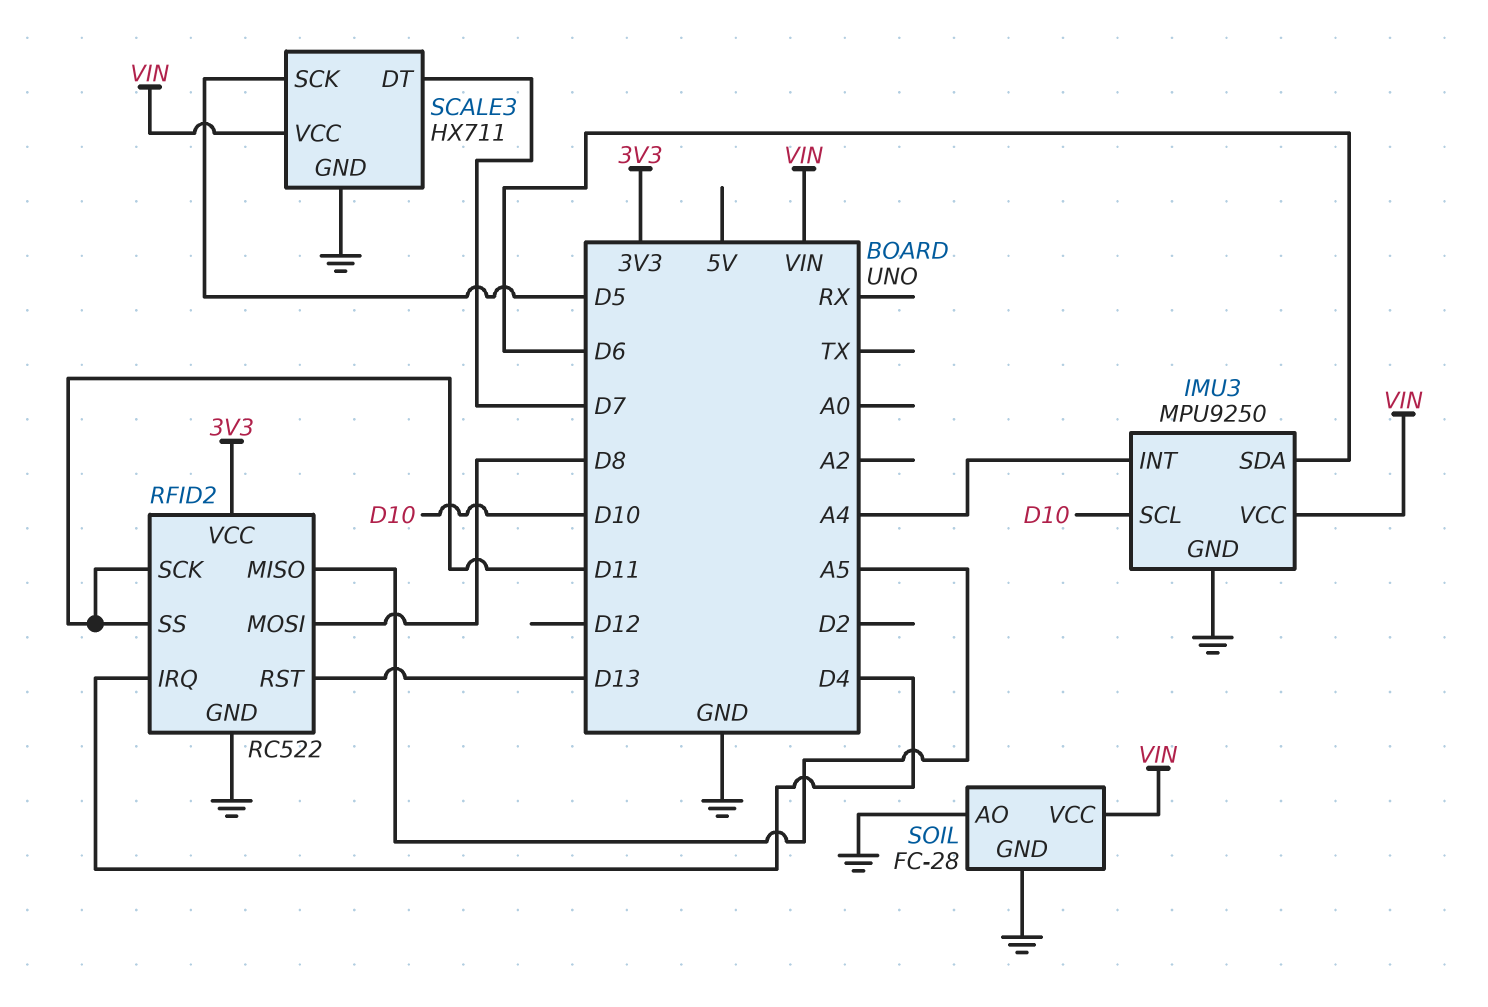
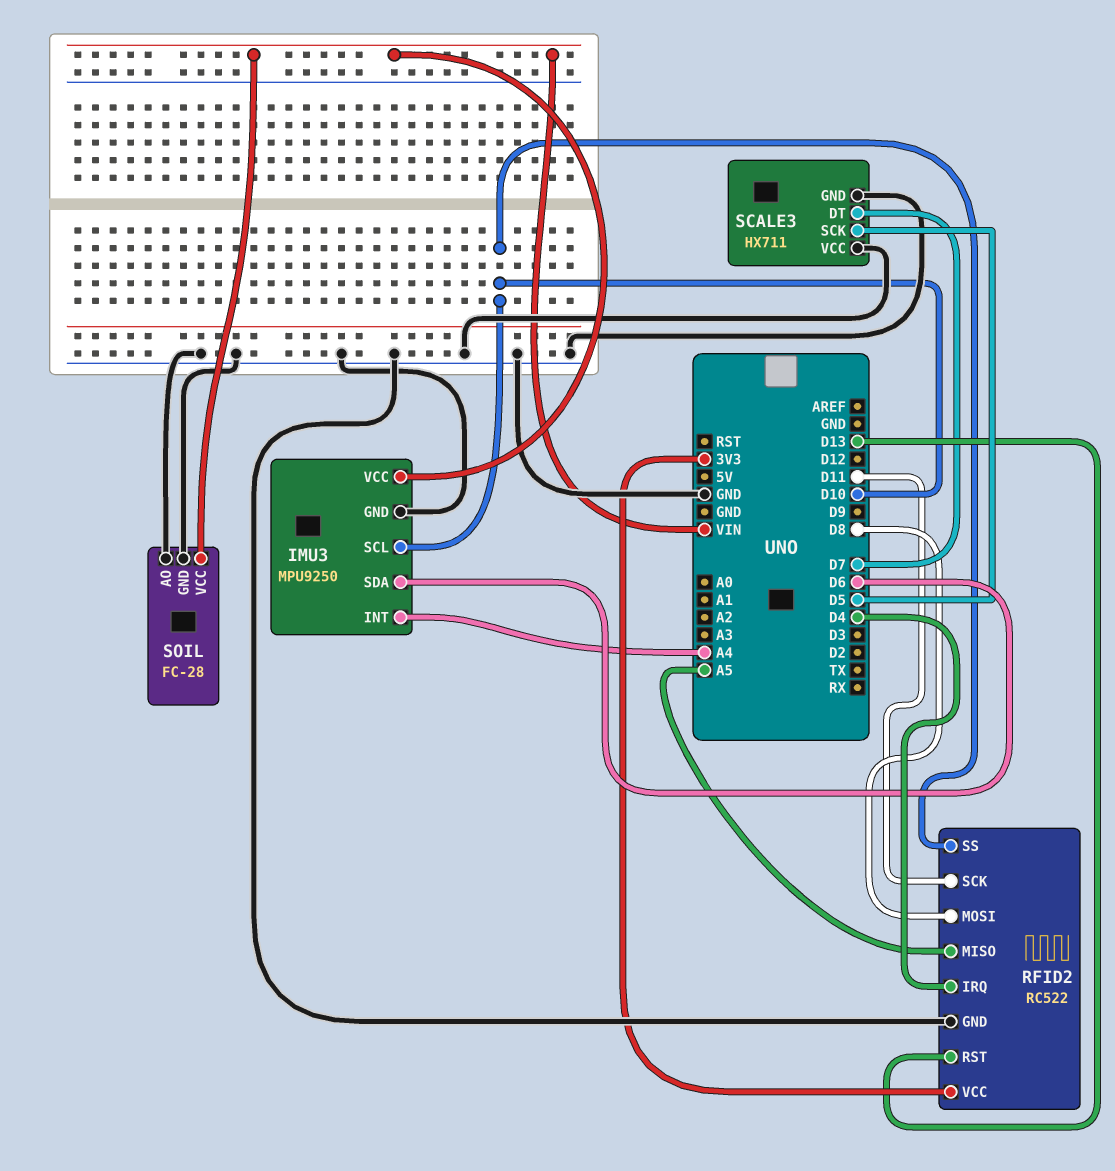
RFID2 pin SS: D11 -> D10
SCALE3 pin VCC: VIN -> GND

